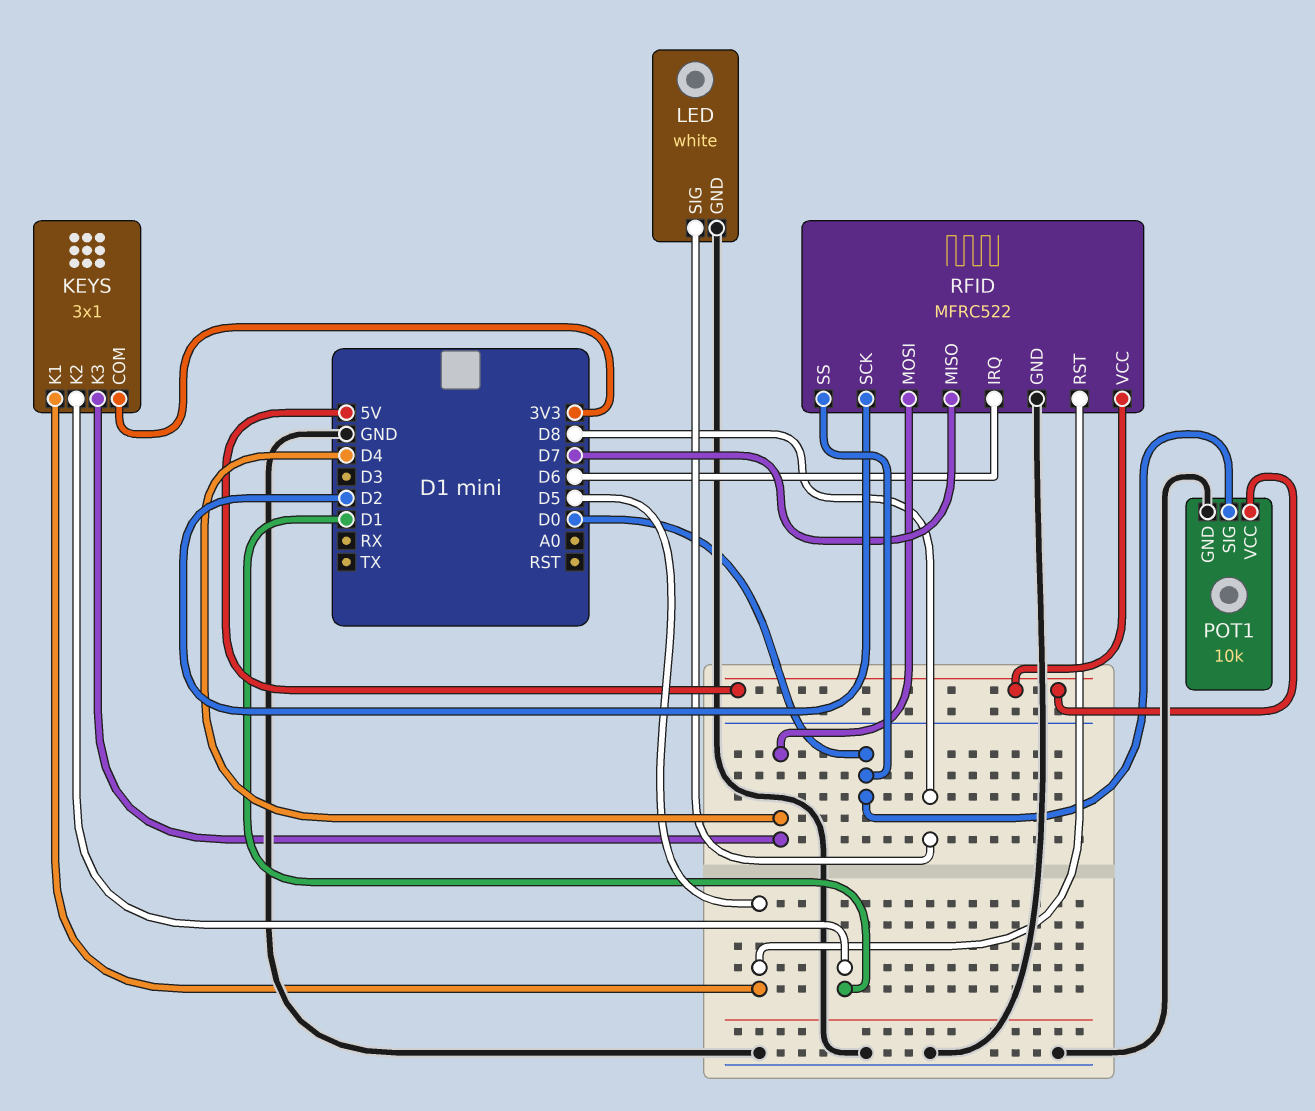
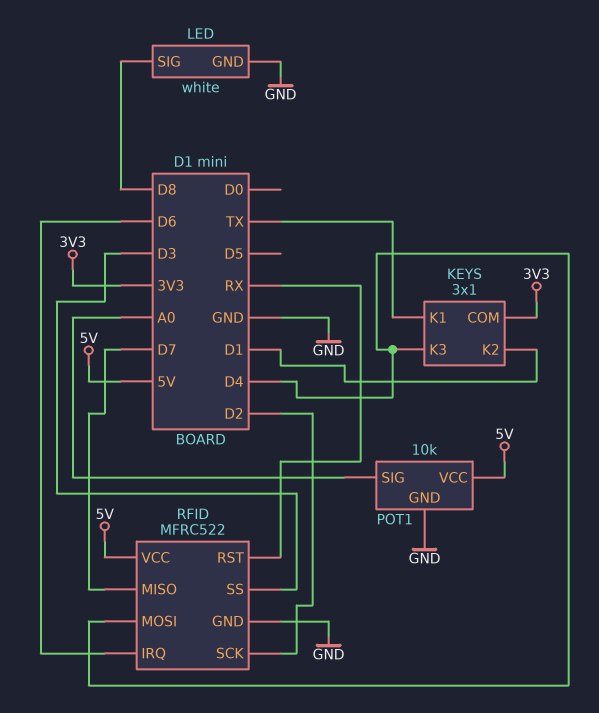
KEYS pin K1: D5 -> TX
POT1 pin SIG: D0 -> A0
RFID pin RST: D5 -> RX
RFID pin SS: D0 -> D3

